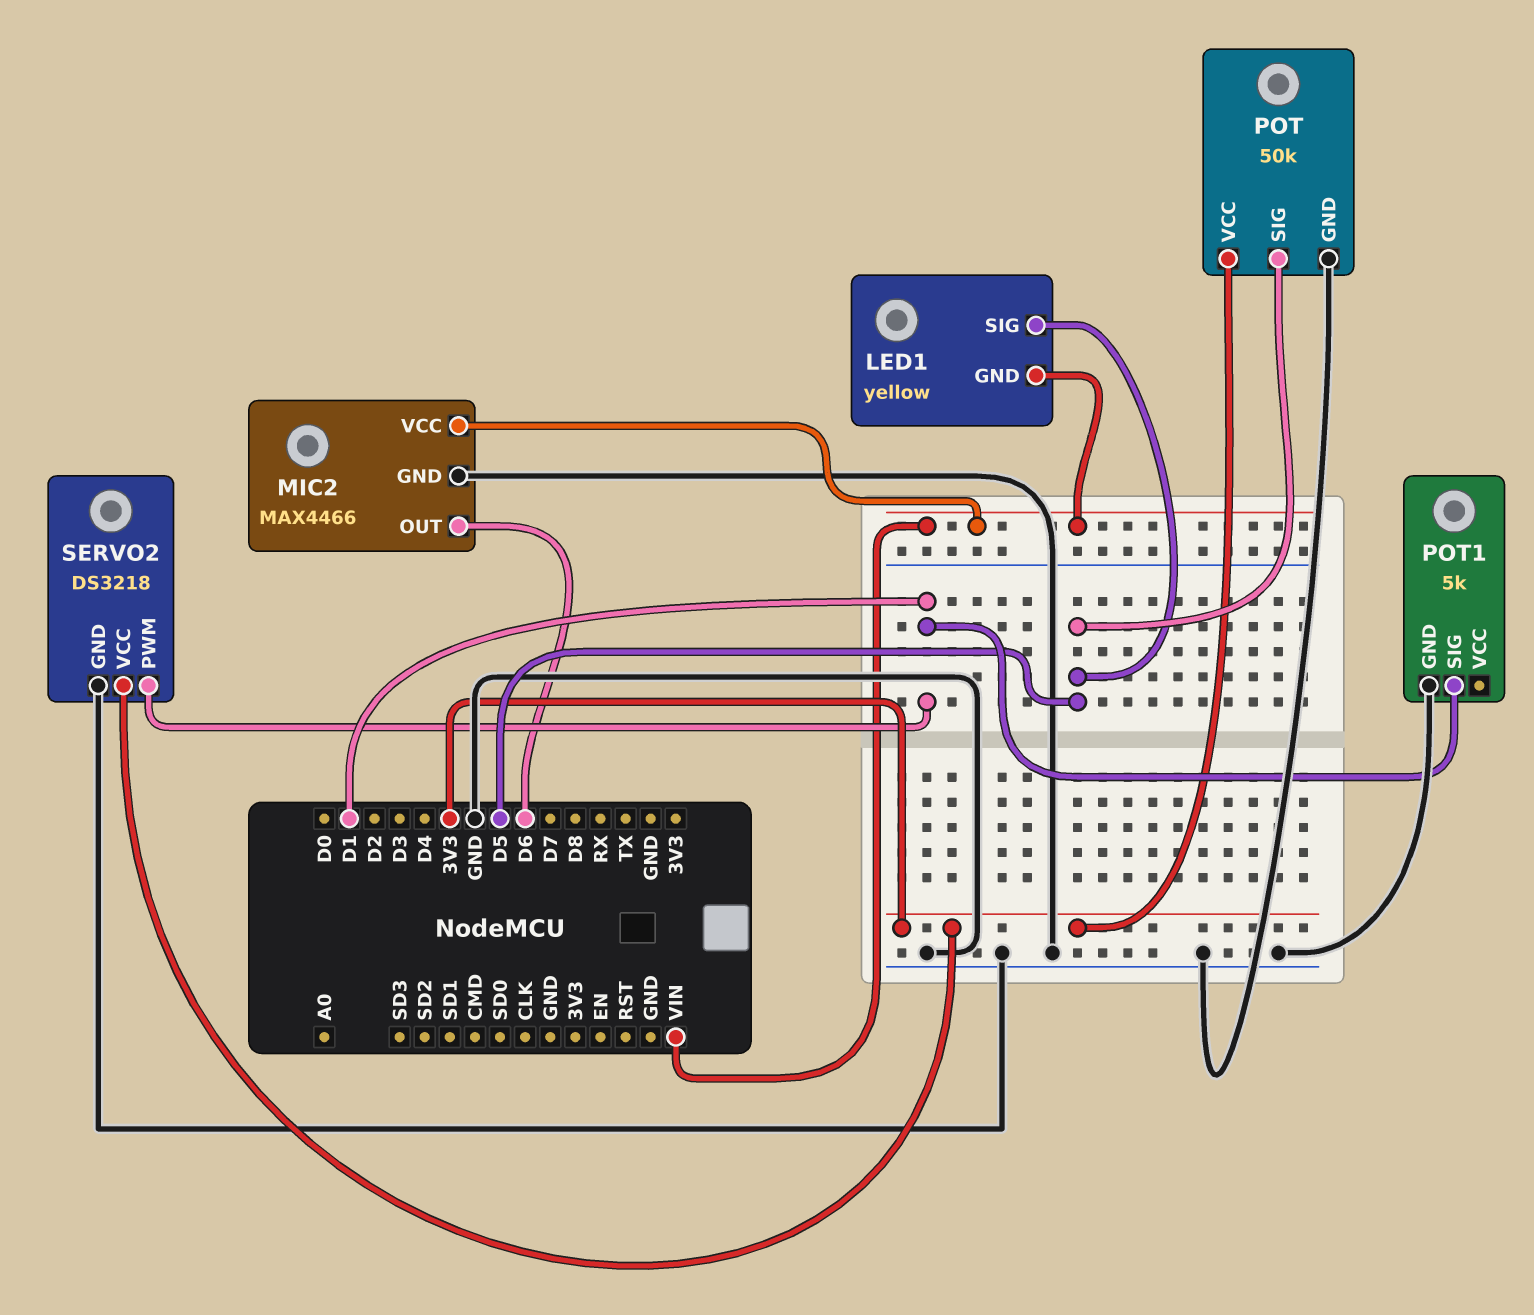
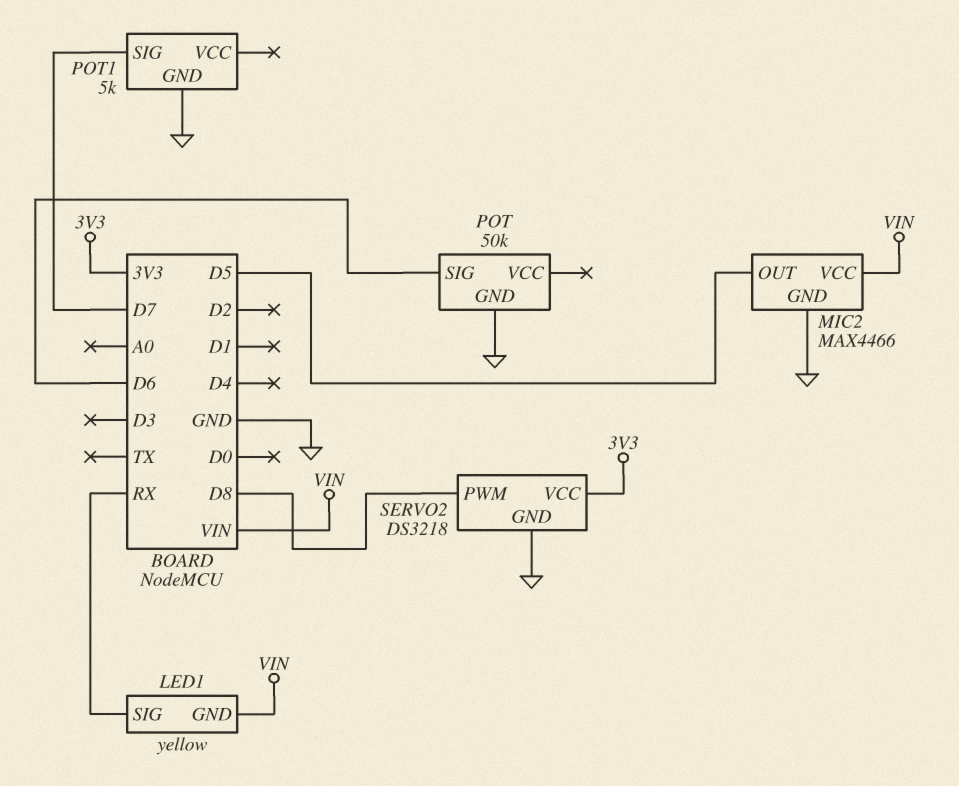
LED1 pin SIG: D5 -> RX
MIC2 pin OUT: D6 -> D5
POT pin SIG: D5 -> D6
POT pin VCC: 3V3 -> none
POT1 pin SIG: D1 -> D7
SERVO2 pin PWM: D1 -> D8

